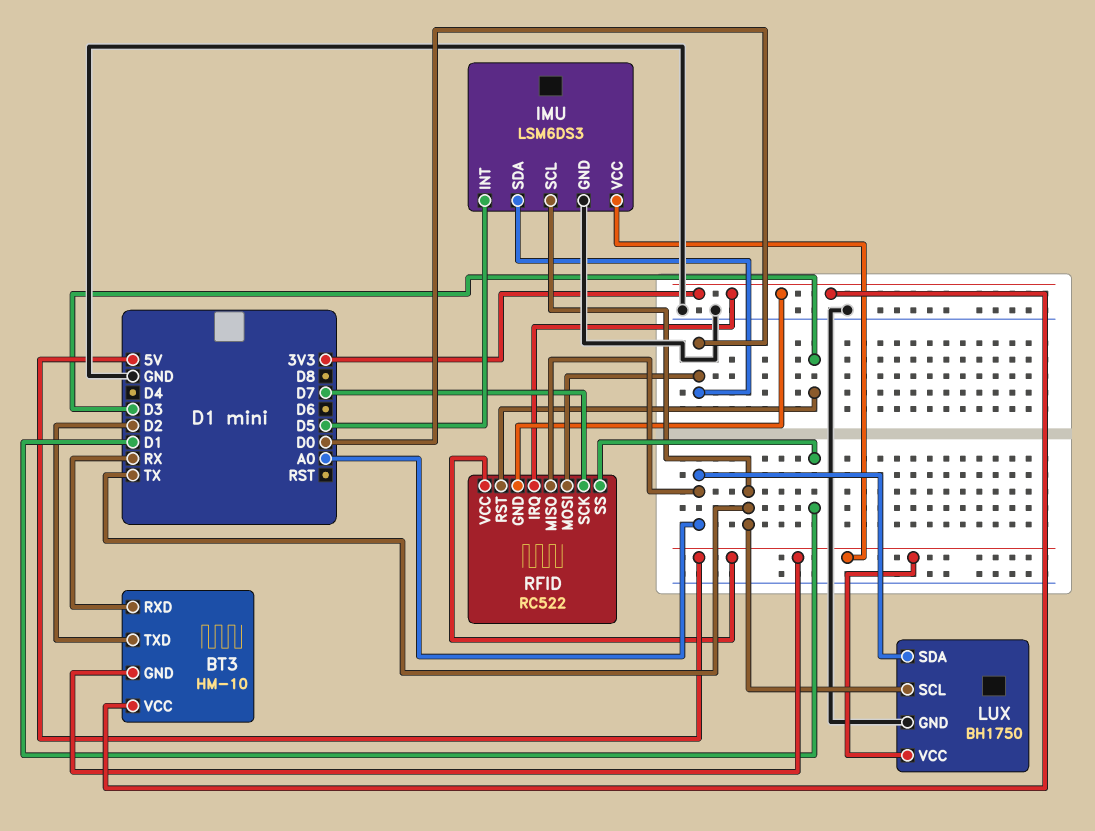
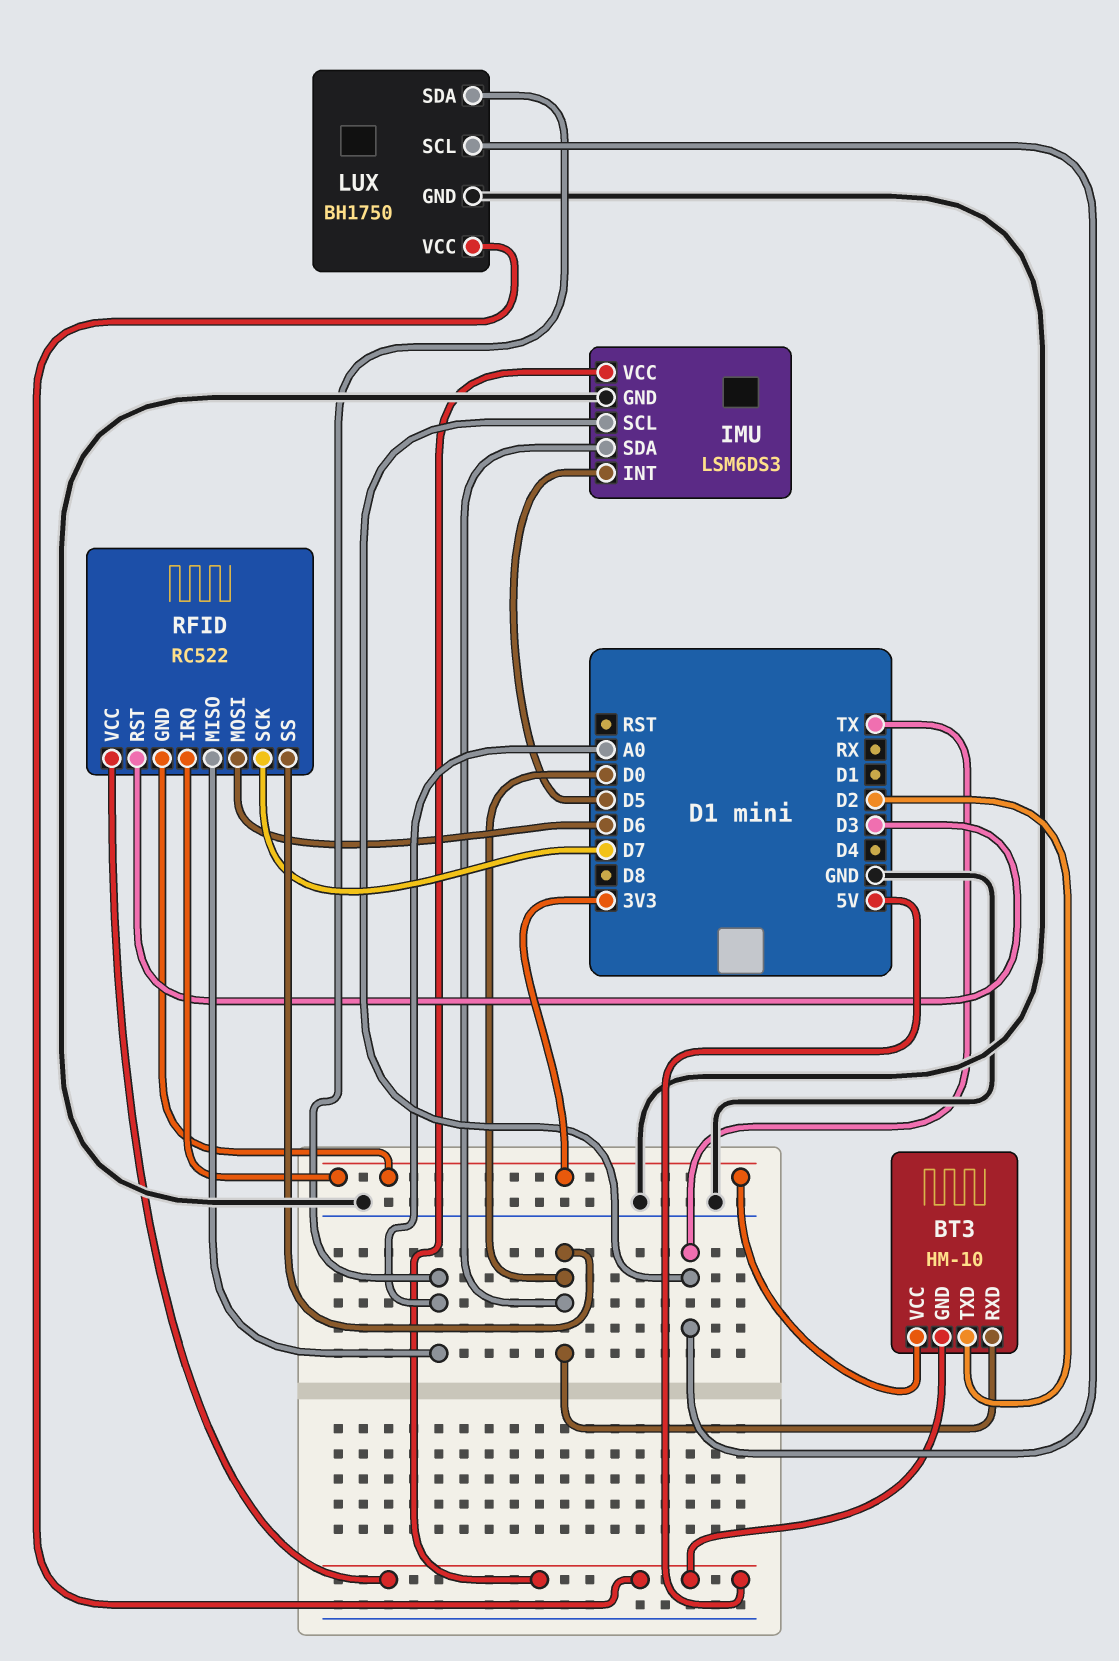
BT3 pin RXD: RX -> D0
RFID pin MOSI: D0 -> D6
RFID pin SS: D1 -> D0

